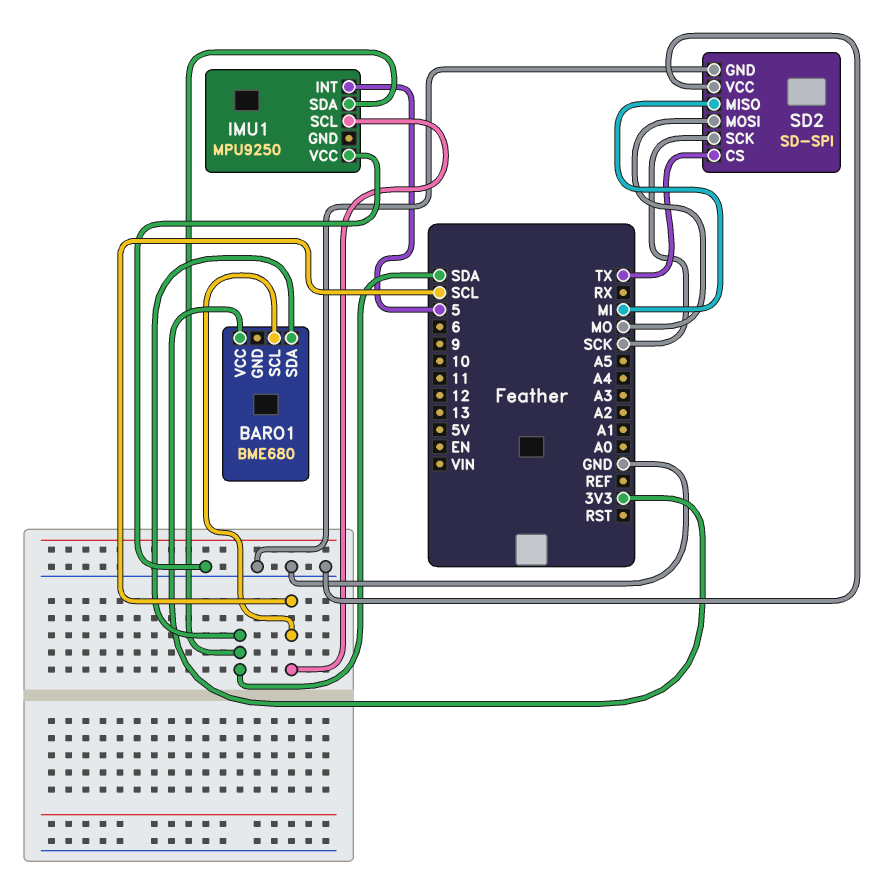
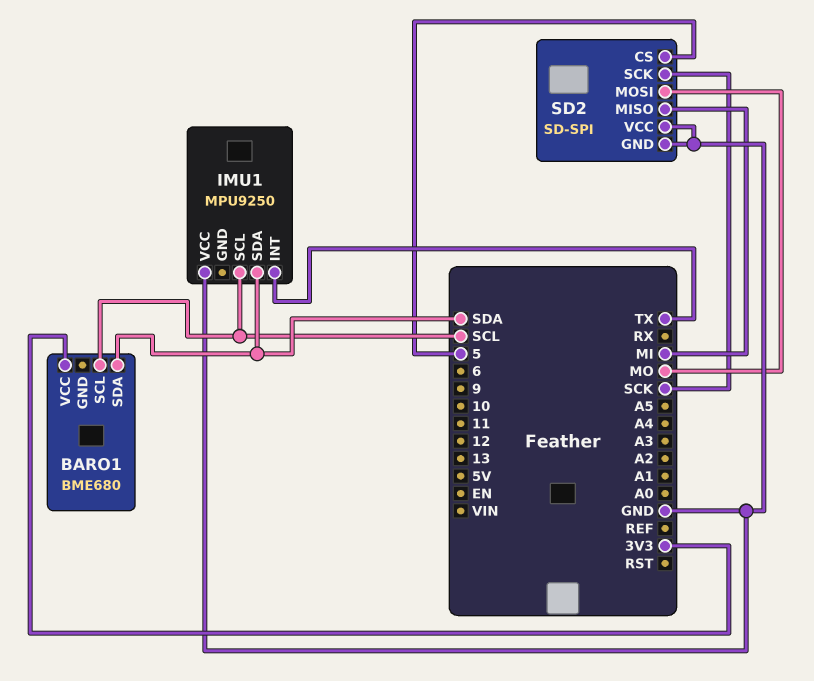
IMU1 pin INT: 5 -> TX
SD2 pin CS: TX -> 5

